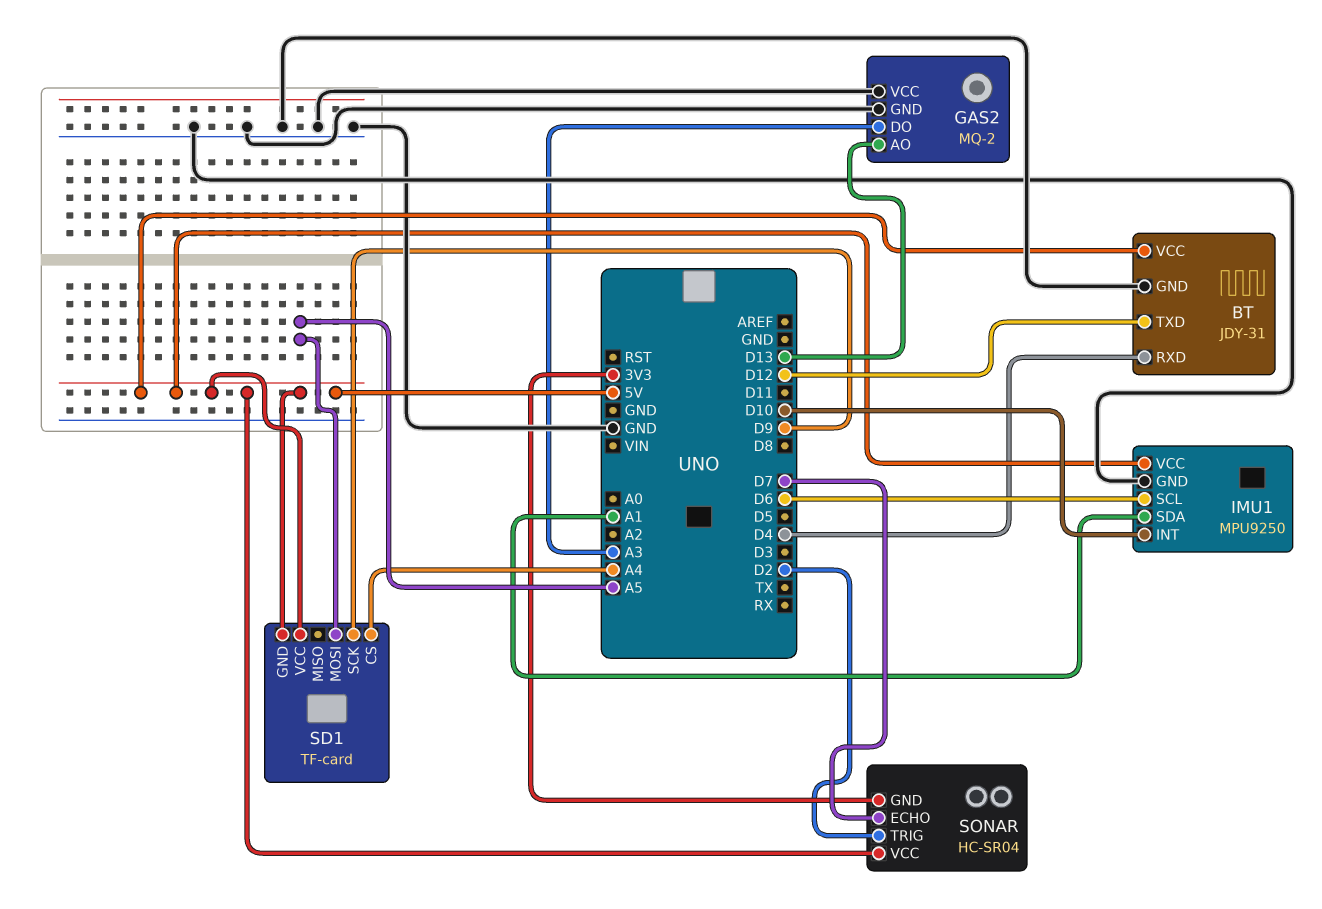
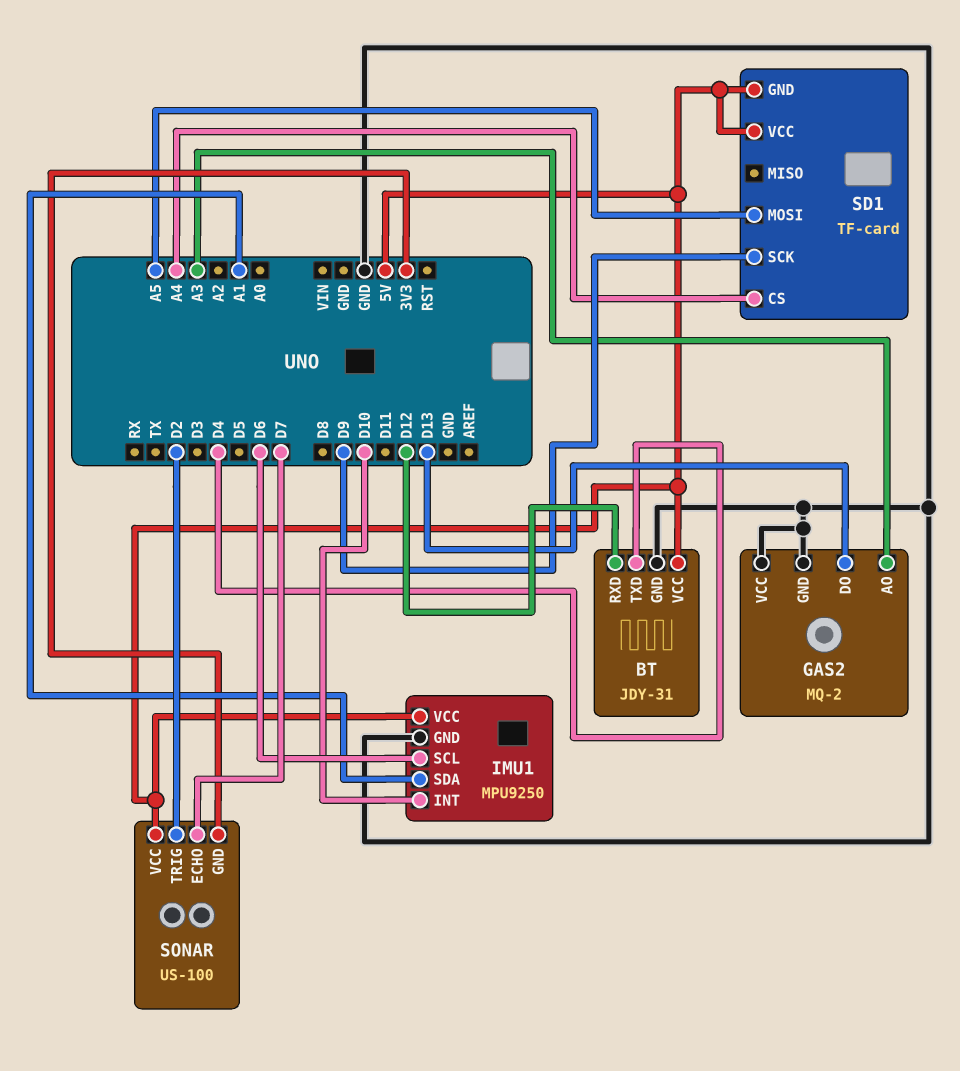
BT pin RXD: D4 -> D12
BT pin TXD: D12 -> D4
GAS2 pin AO: D13 -> A3
GAS2 pin DO: A3 -> D13
SONAR: HC-SR04 -> US-100

